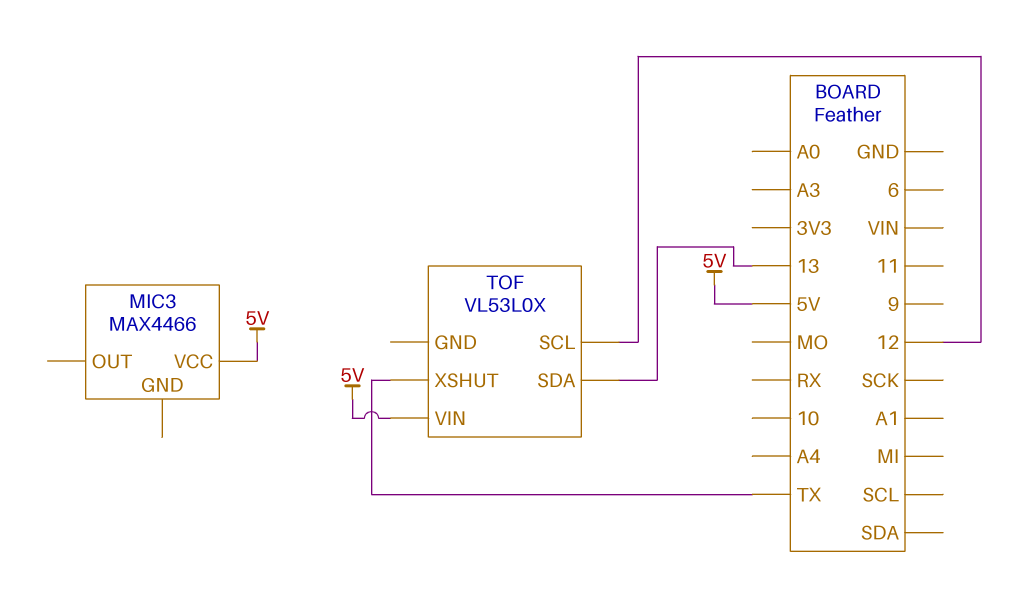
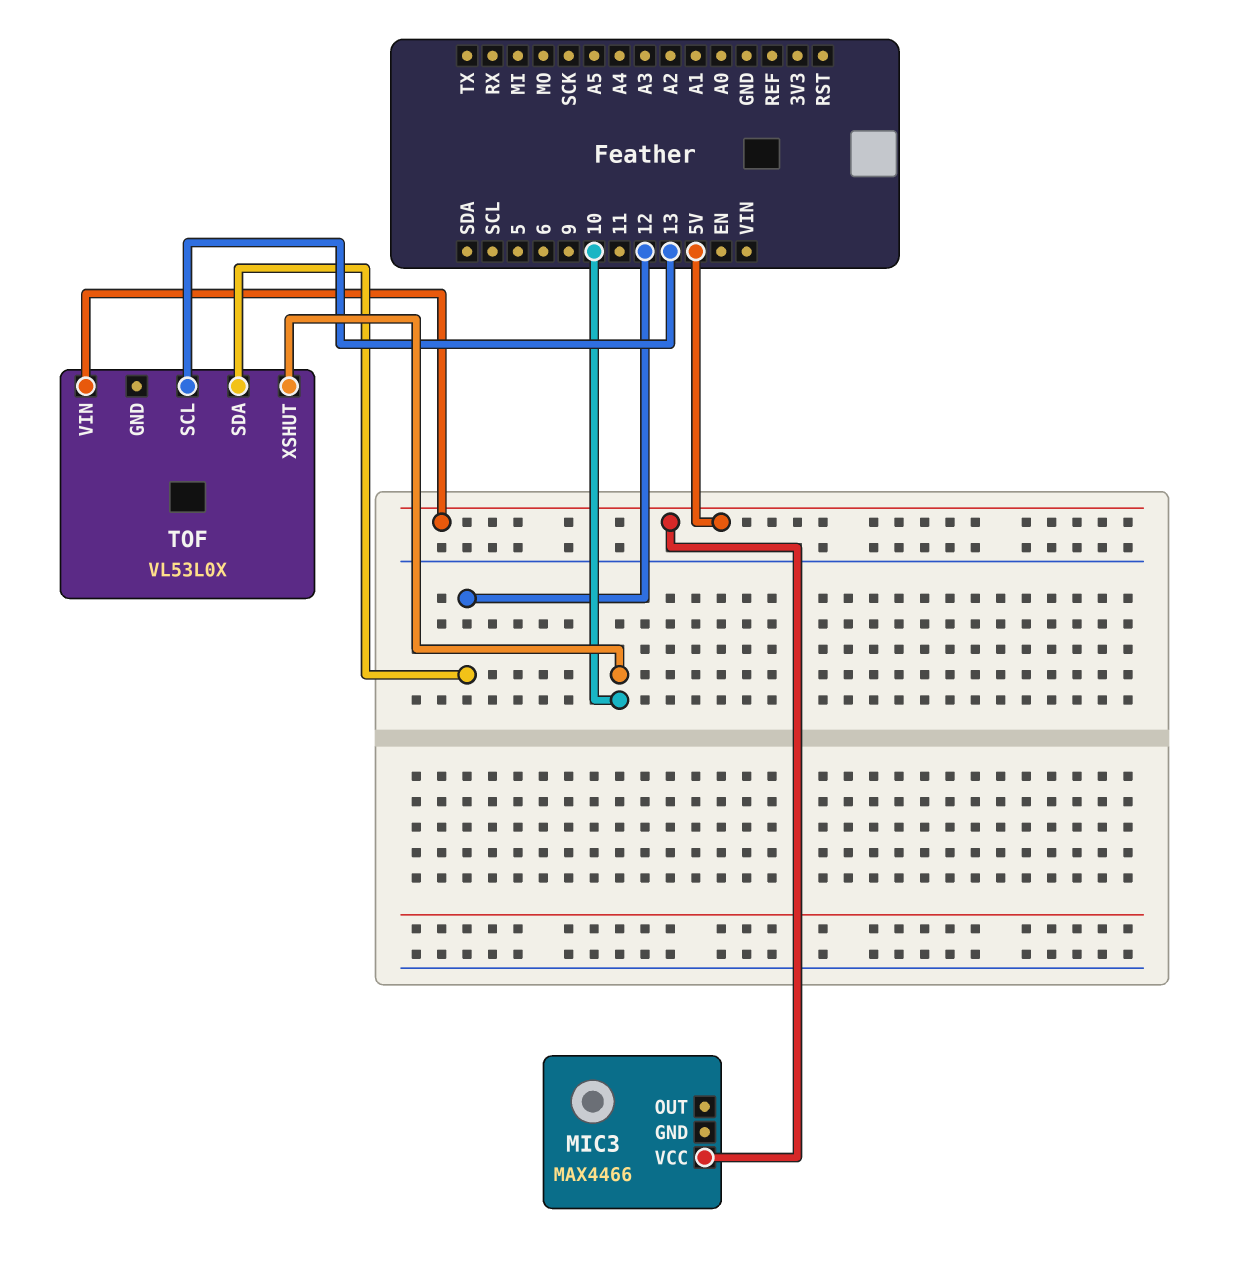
TOF pin SCL: 12 -> 13
TOF pin SDA: 13 -> 12
TOF pin XSHUT: TX -> 10

